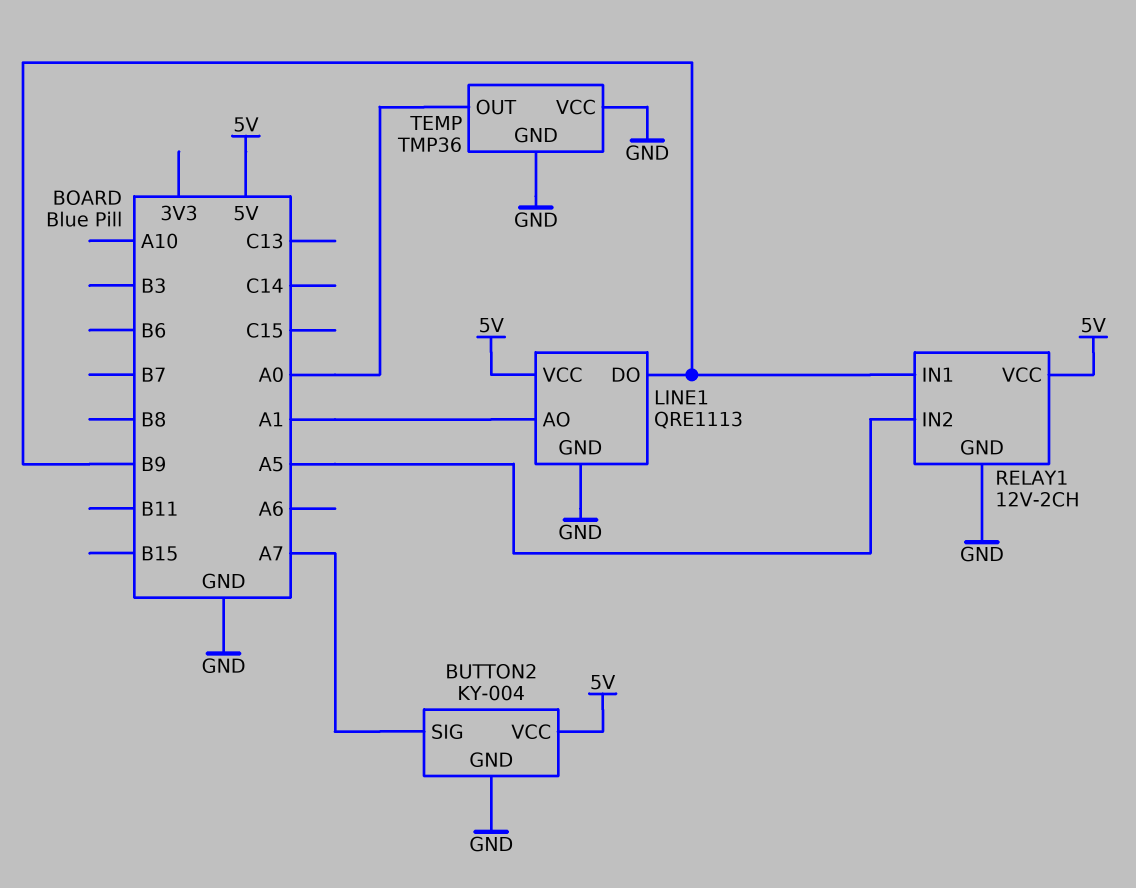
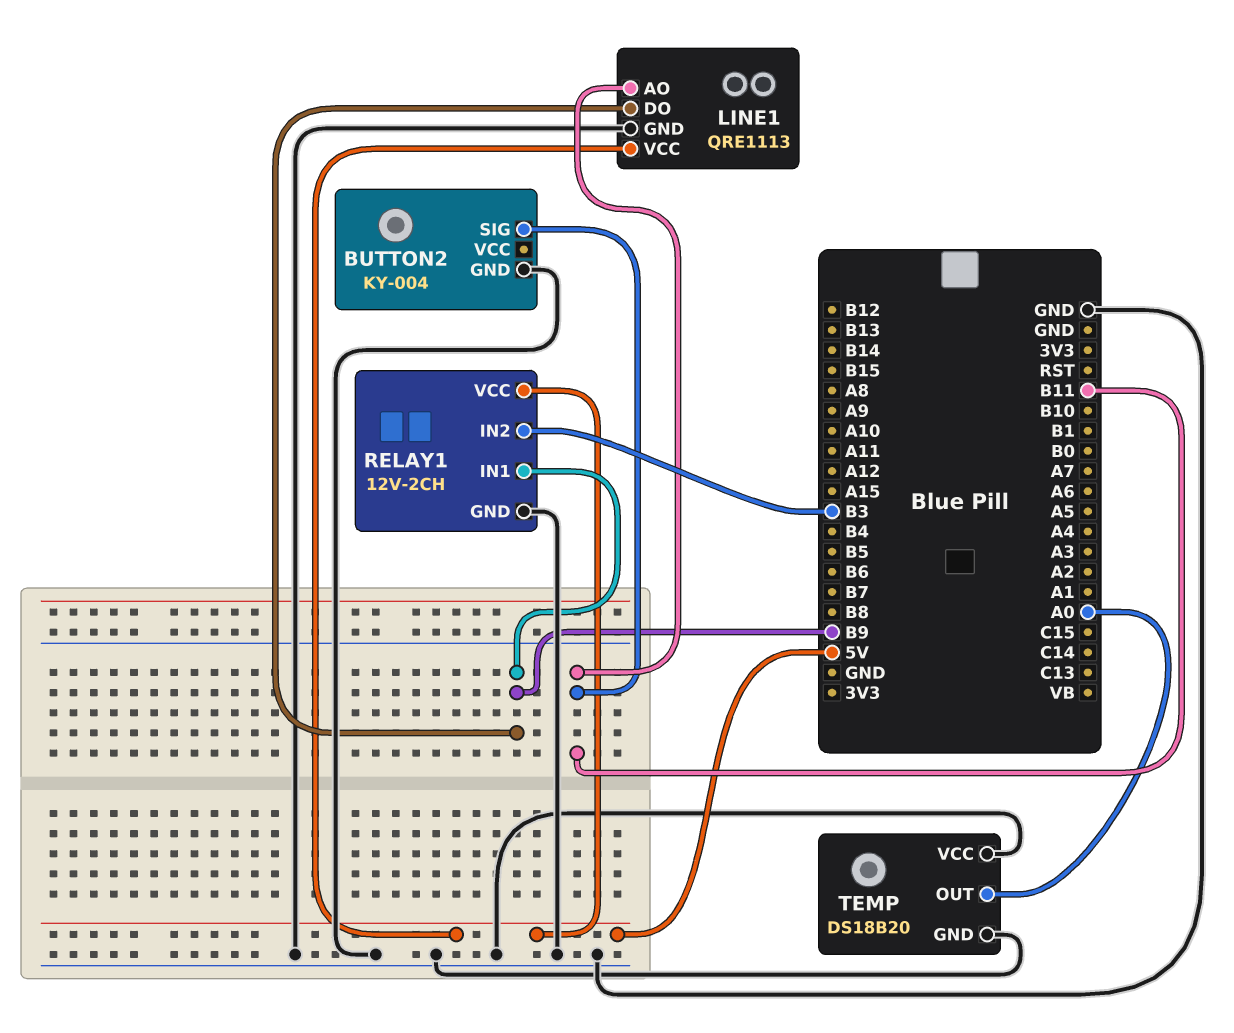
BUTTON2 pin SIG: A7 -> B11
BUTTON2 pin VCC: 5V -> none
LINE1 pin AO: A1 -> B11
RELAY1 pin IN2: A5 -> B3
TEMP: TMP36 -> DS18B20

